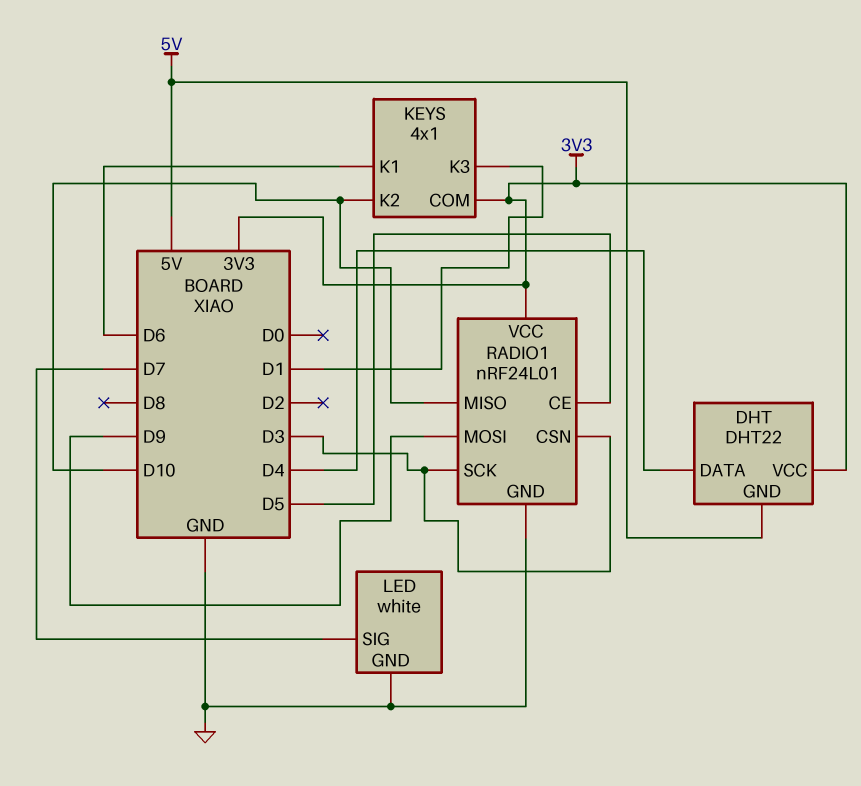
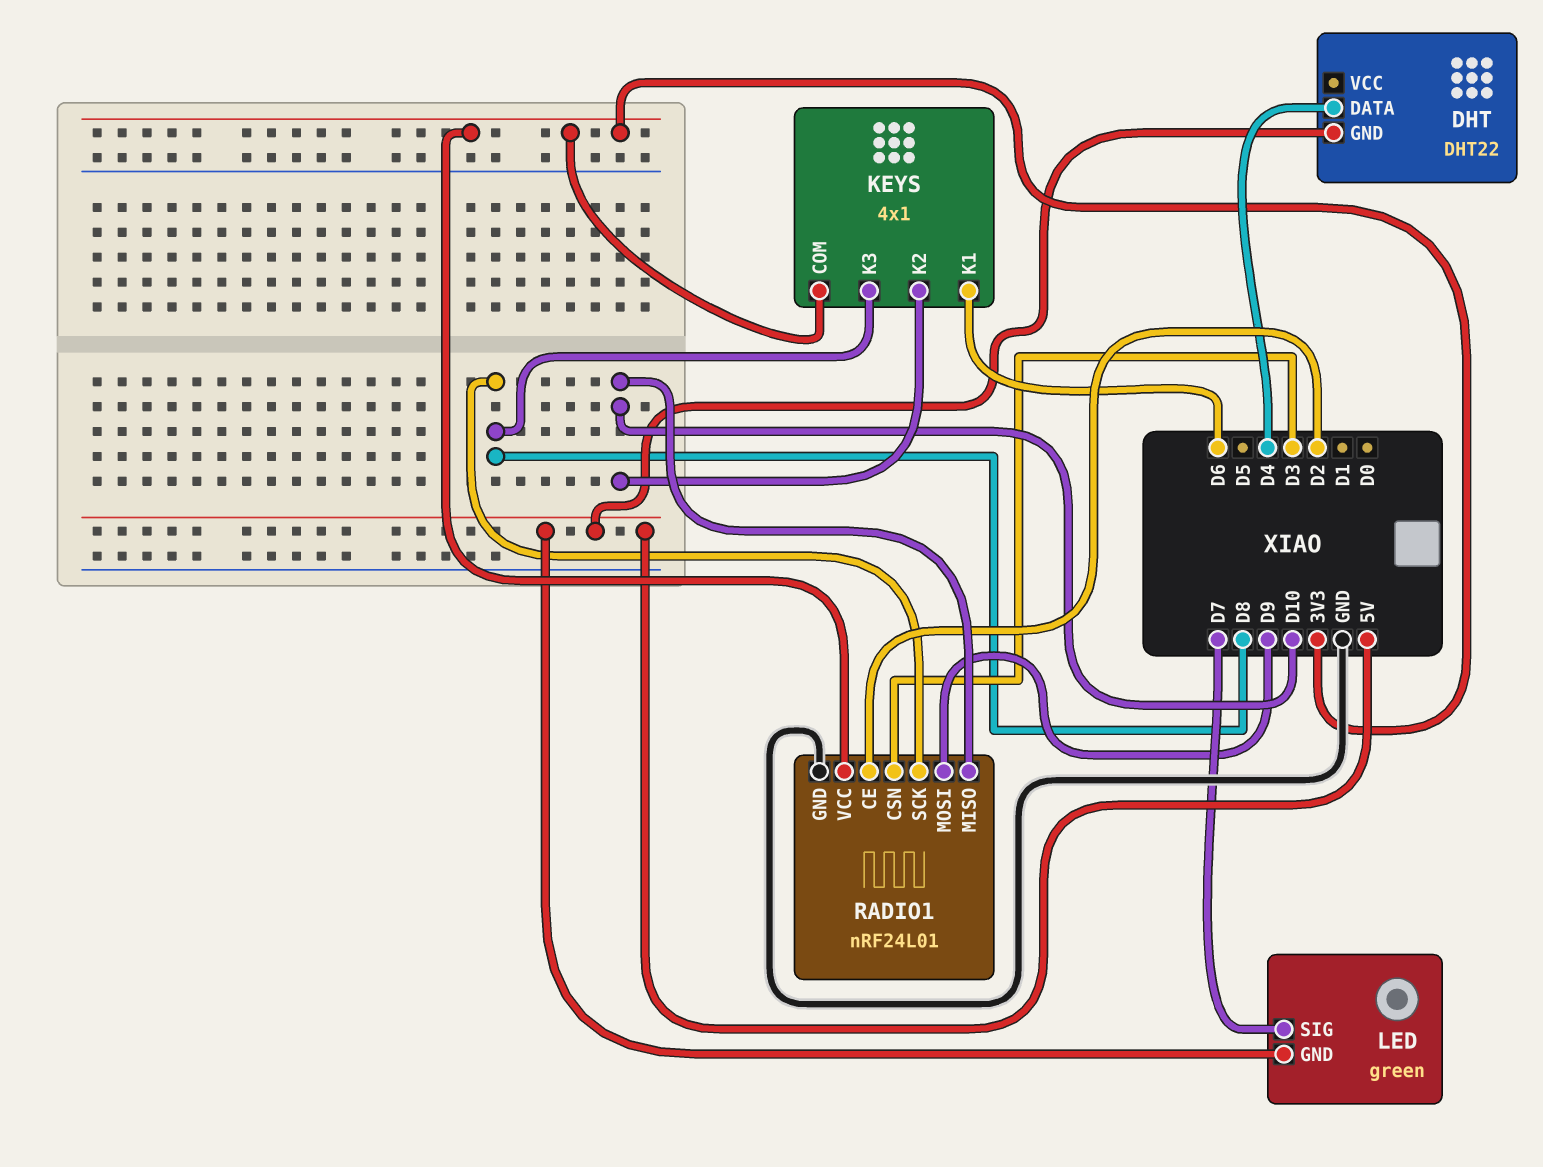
DHT pin VCC: 3V3 -> none
KEYS pin K3: D1 -> D8
LED: white -> green
LED pin GND: GND -> 5V
RADIO1 pin CE: D5 -> D2
RADIO1 pin SCK: D3 -> D8

